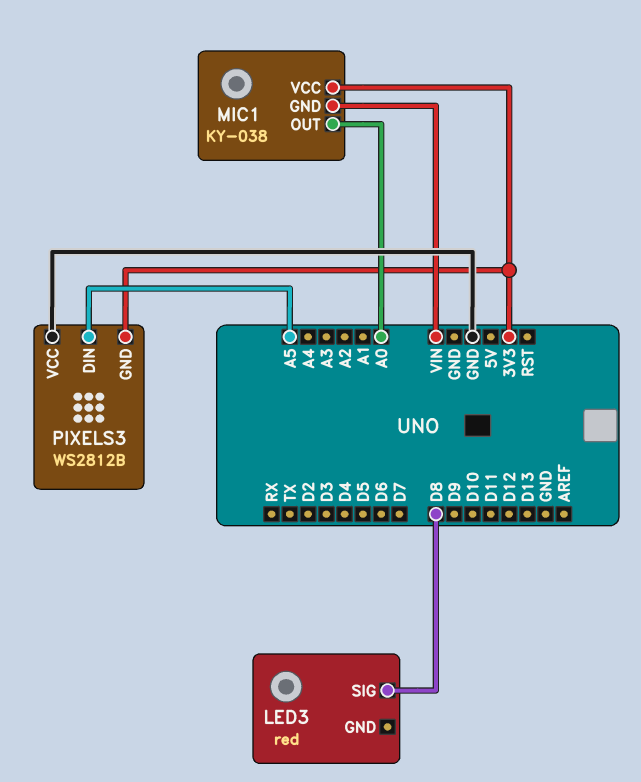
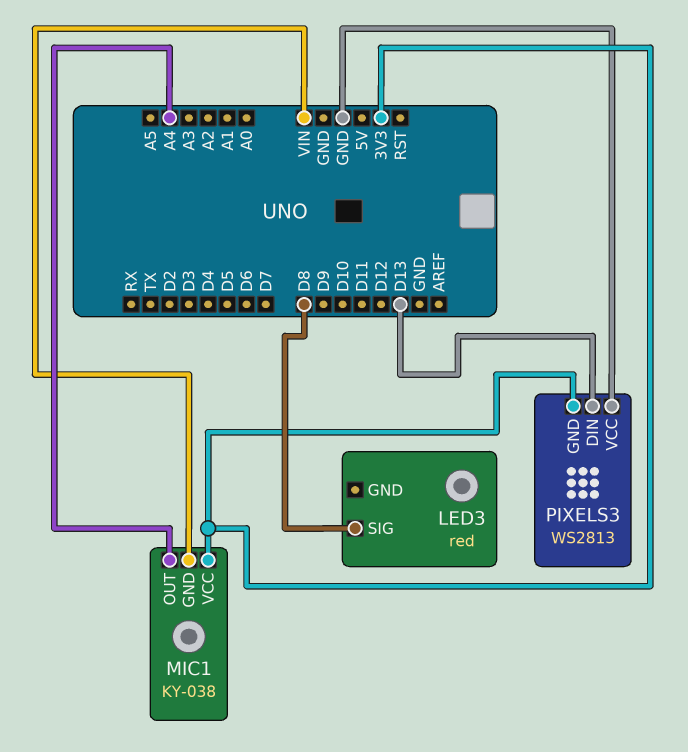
MIC1 pin OUT: A0 -> A4
PIXELS3: WS2812B -> WS2813
PIXELS3 pin DIN: A5 -> D13

